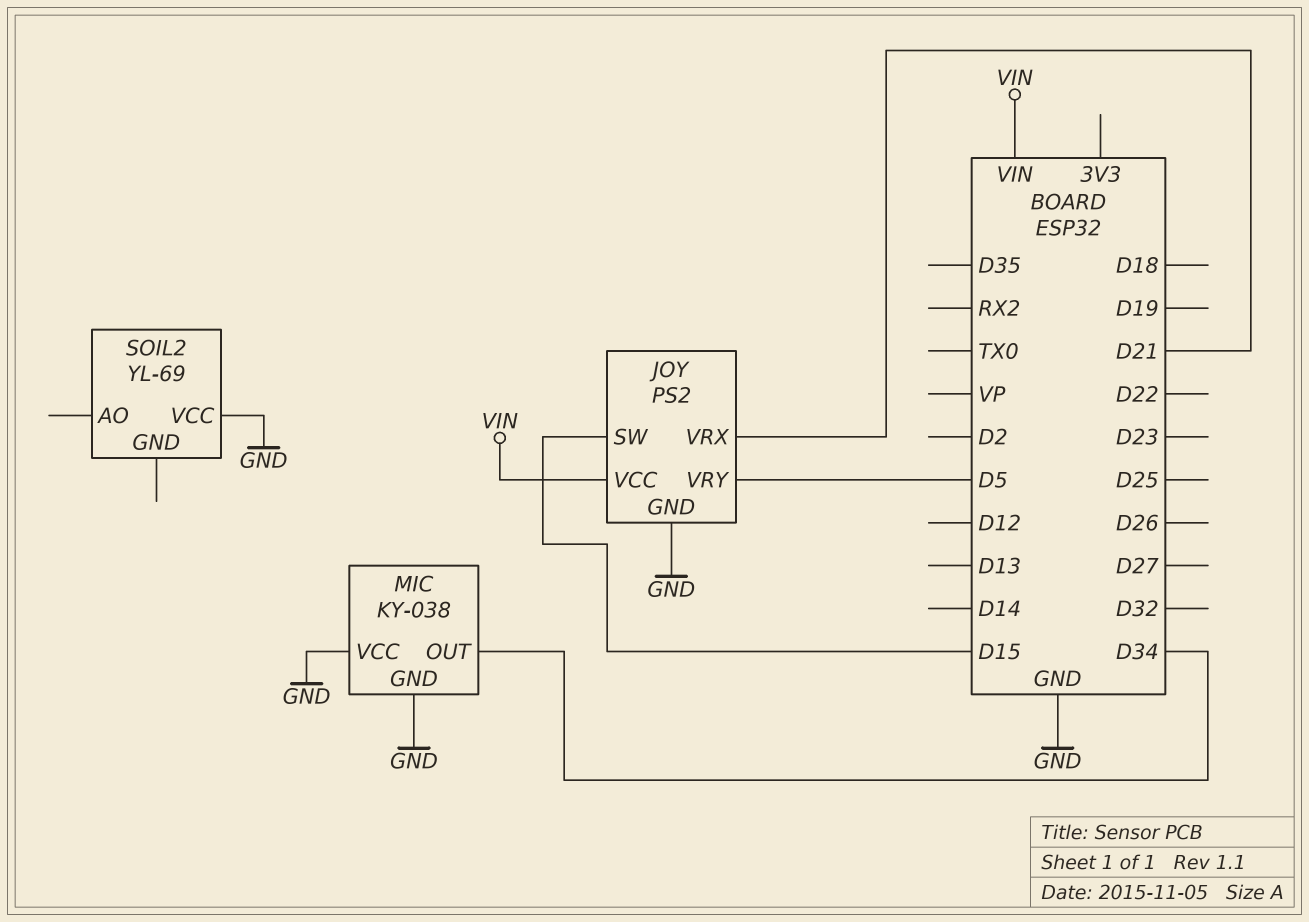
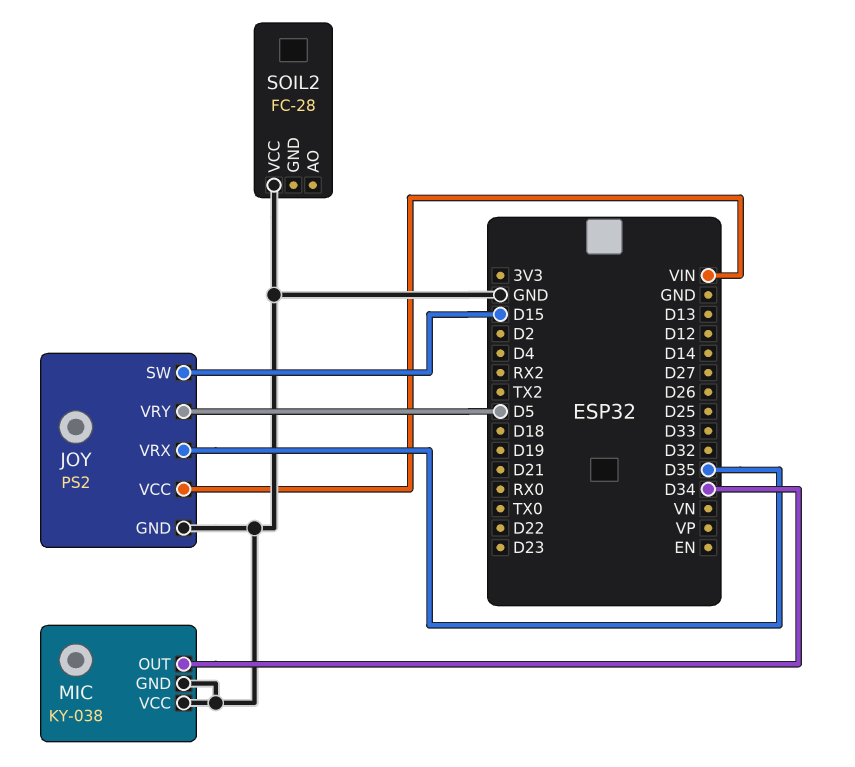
JOY pin VRX: D21 -> D35
SOIL2: YL-69 -> FC-28

